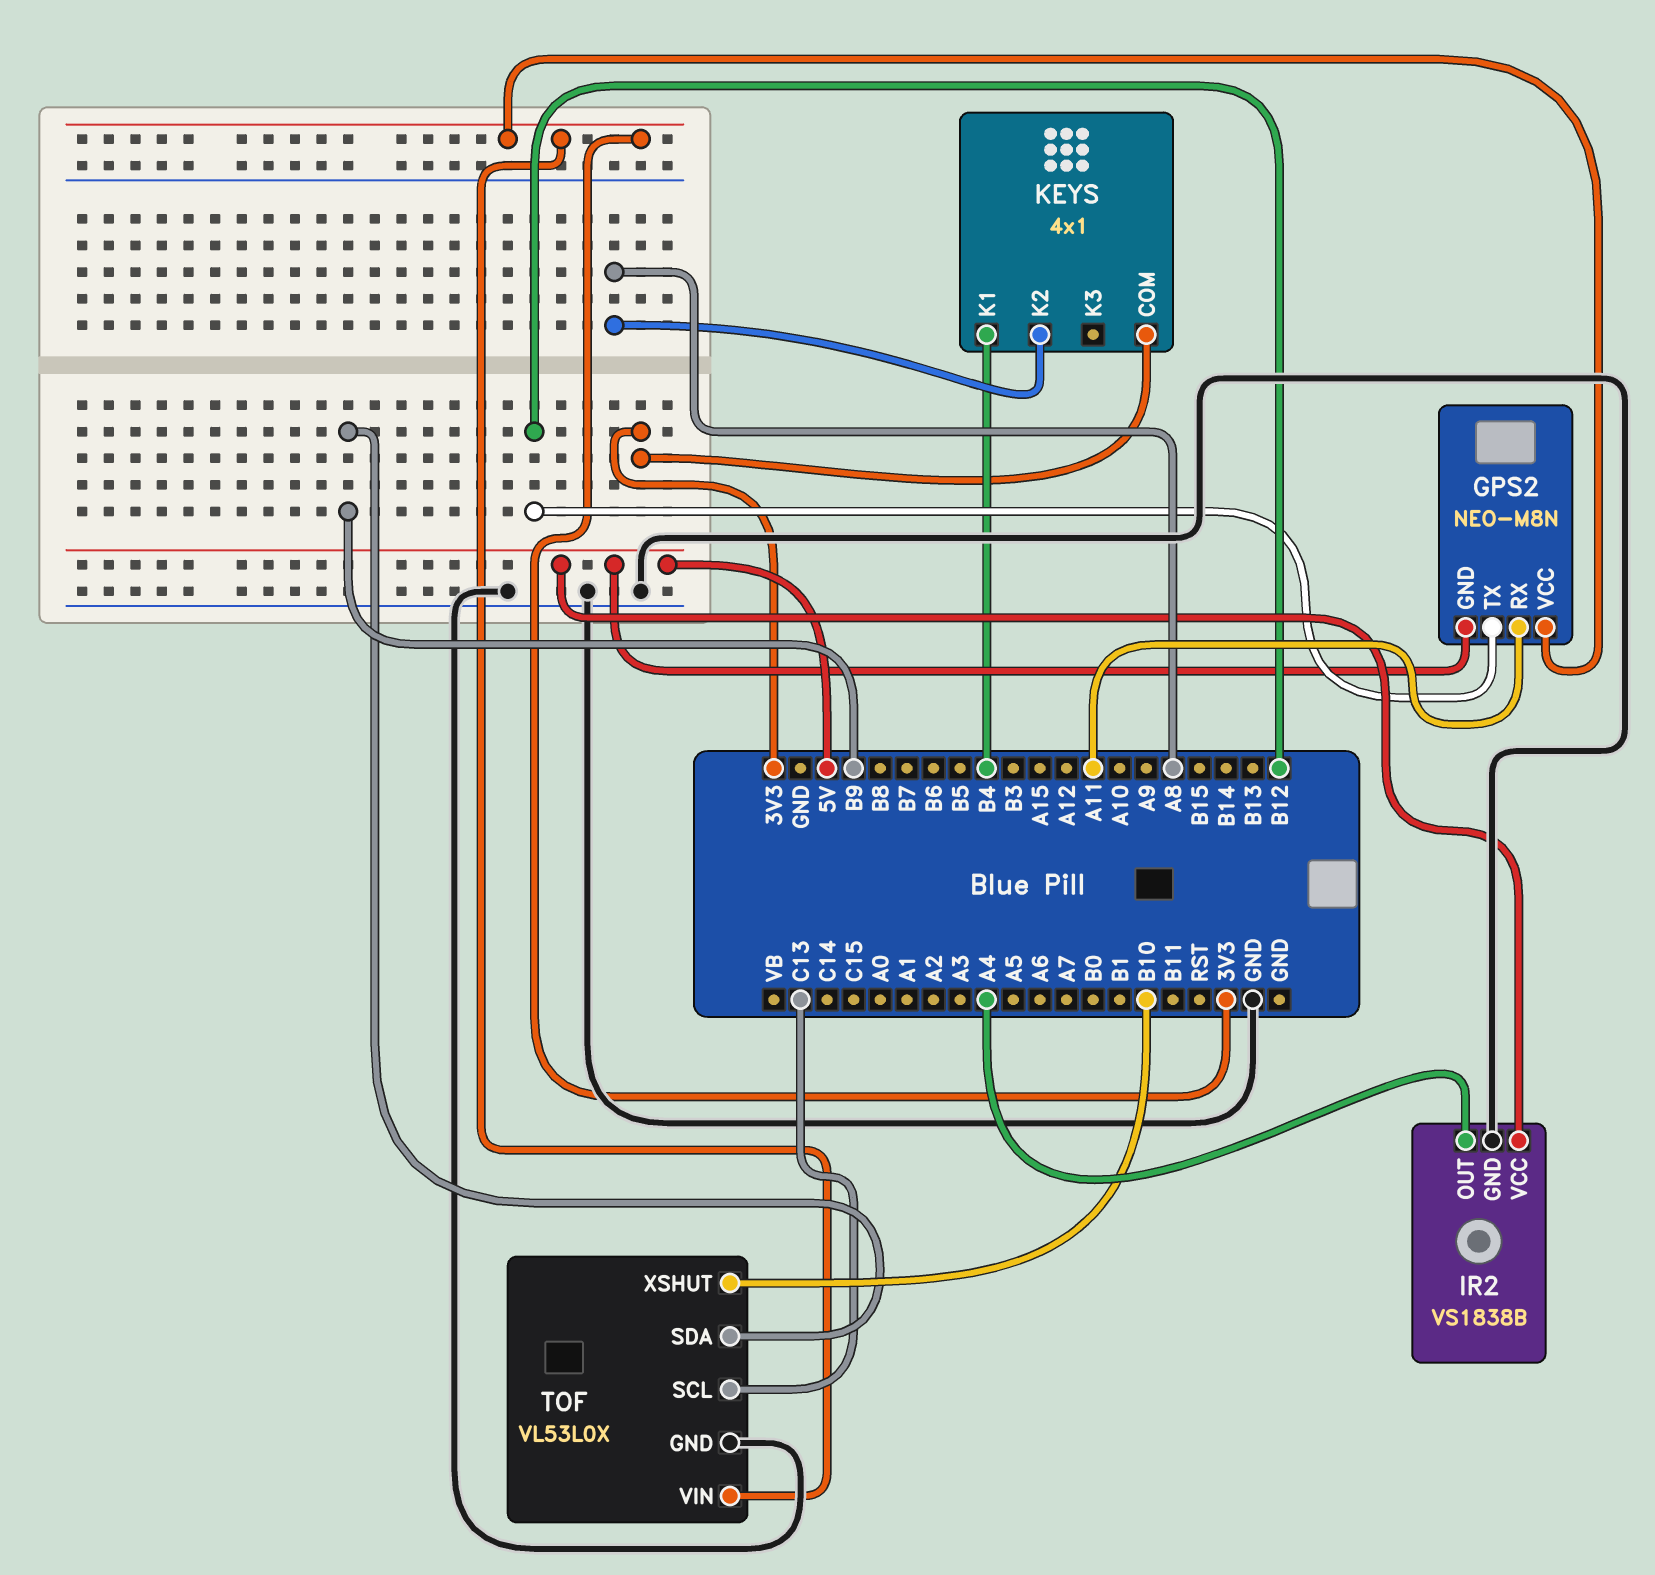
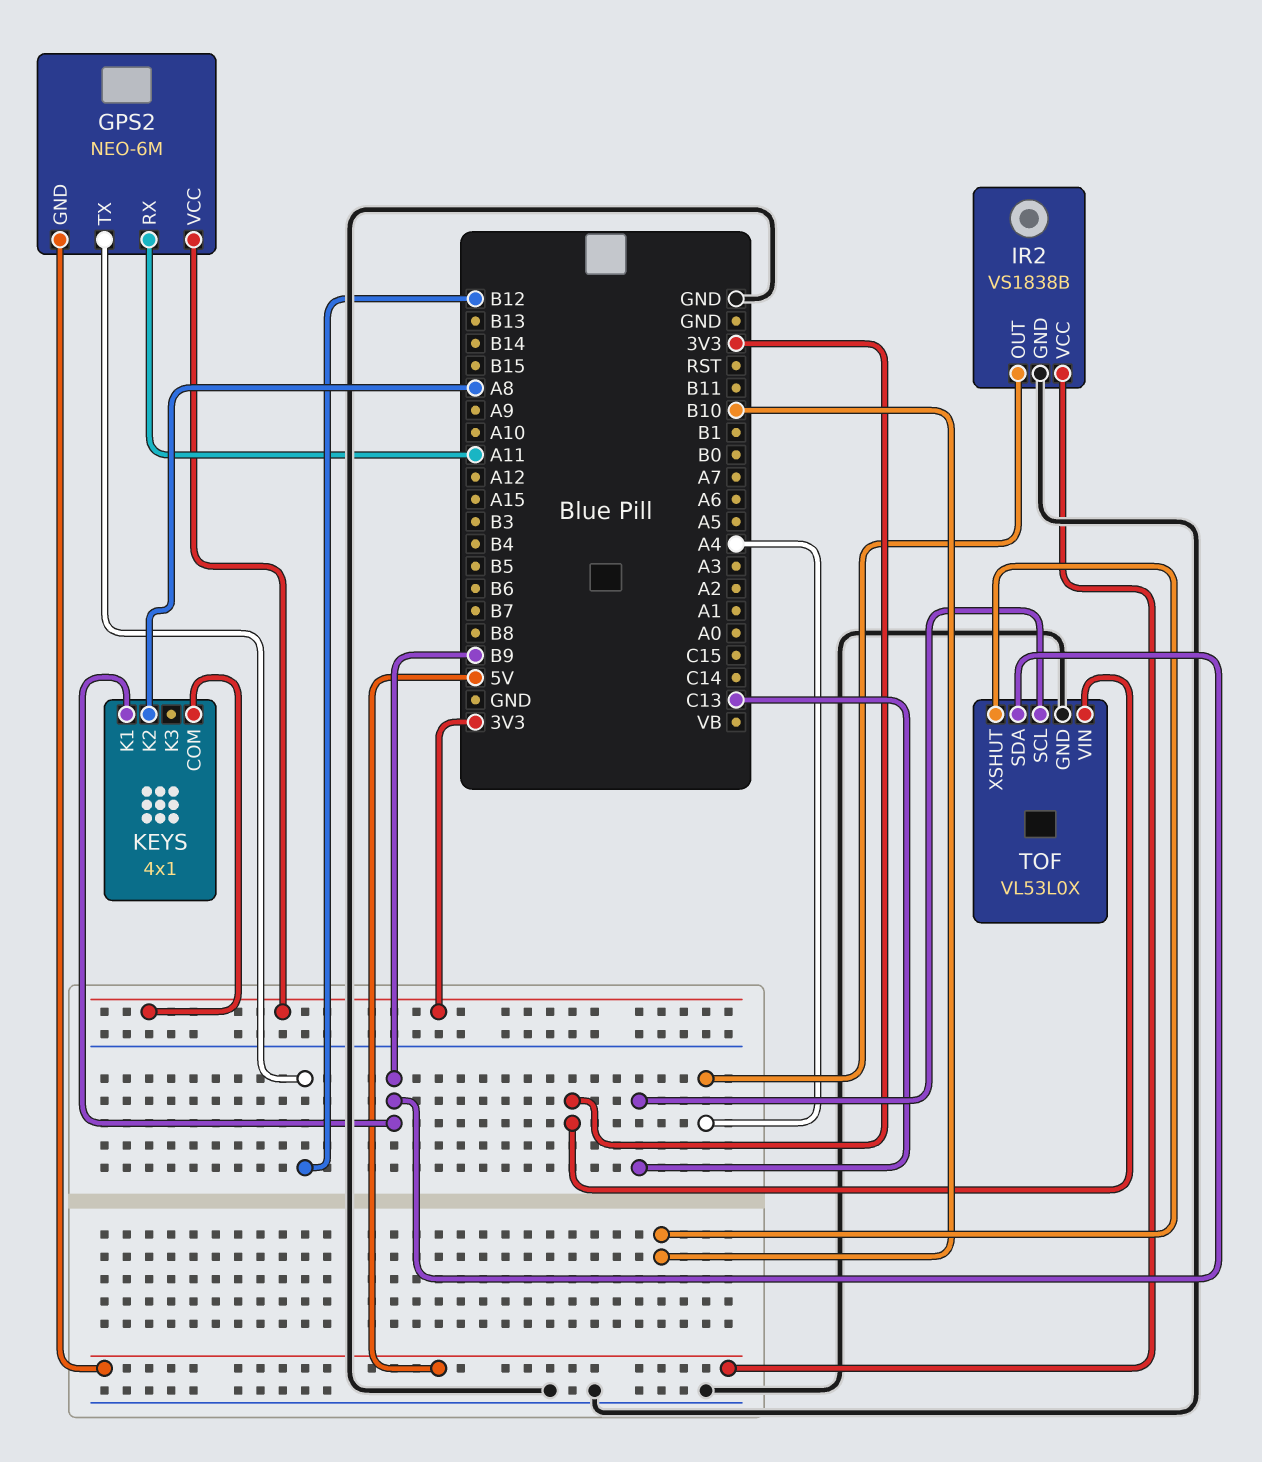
GPS2: NEO-M8N -> NEO-6M
KEYS pin K1: B4 -> B9

